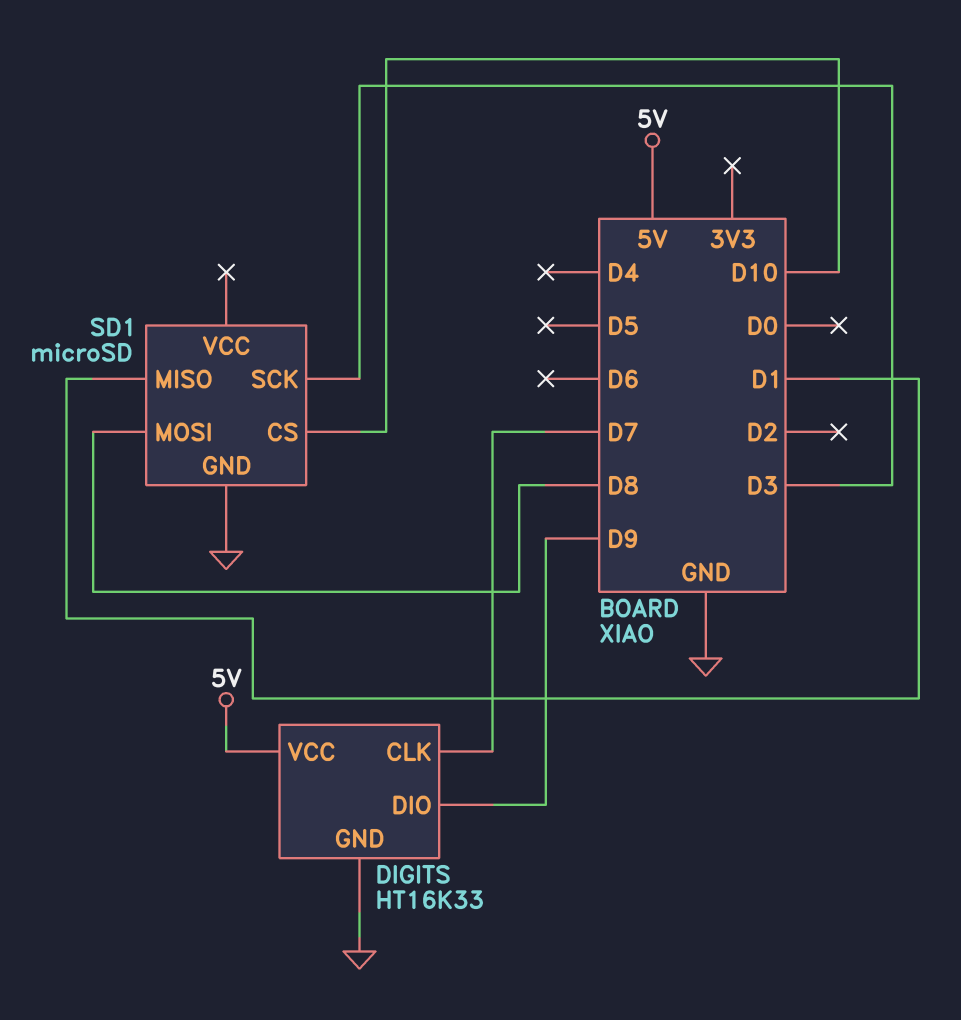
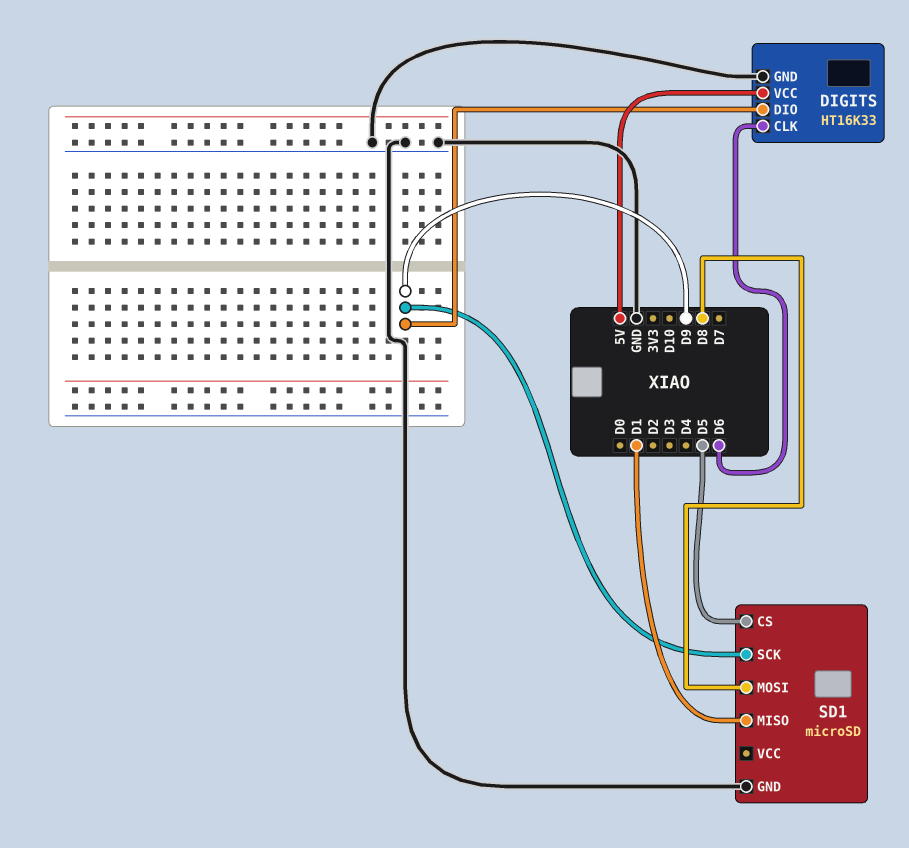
DIGITS pin CLK: D7 -> D6
SD1 pin CS: D10 -> D5
SD1 pin SCK: D3 -> D9

